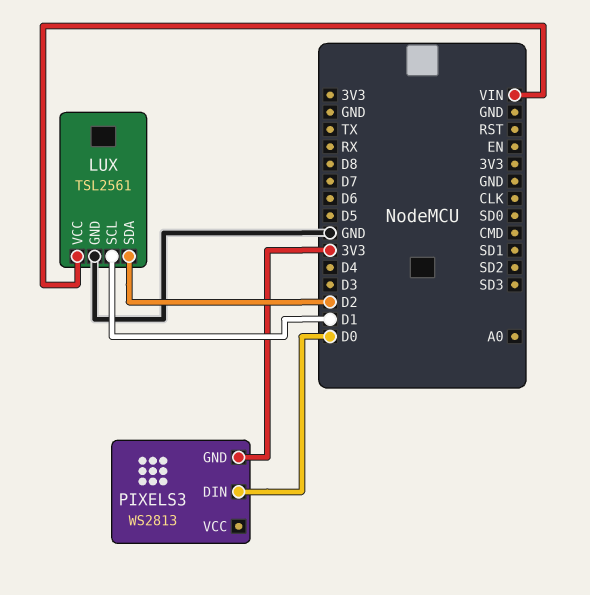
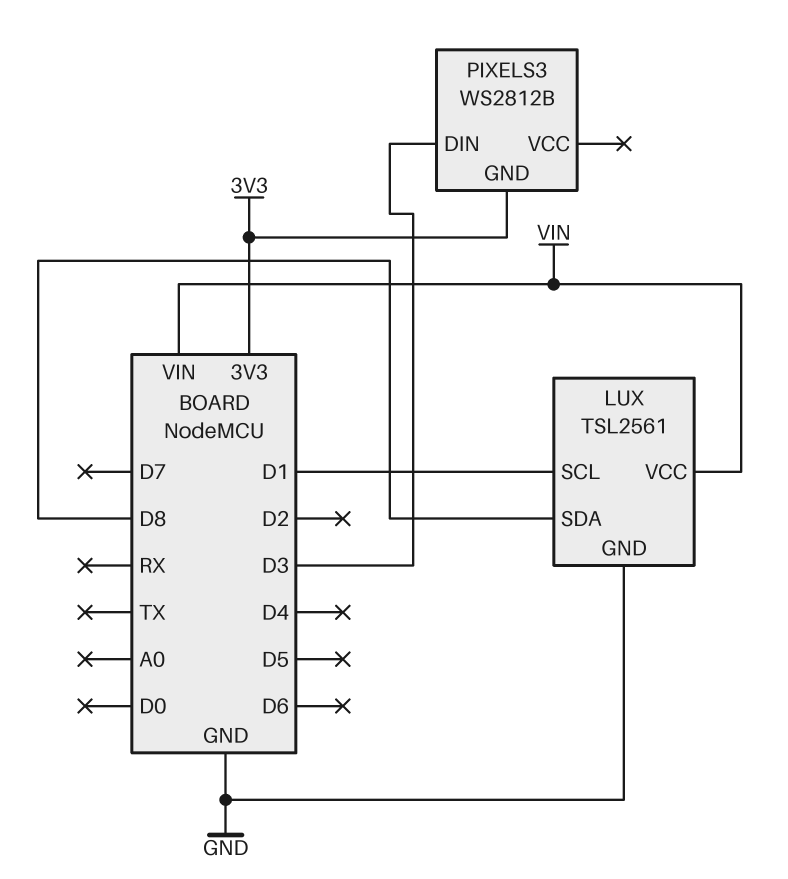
LUX pin SDA: D2 -> D8
PIXELS3: WS2813 -> WS2812B
PIXELS3 pin DIN: D0 -> D3

